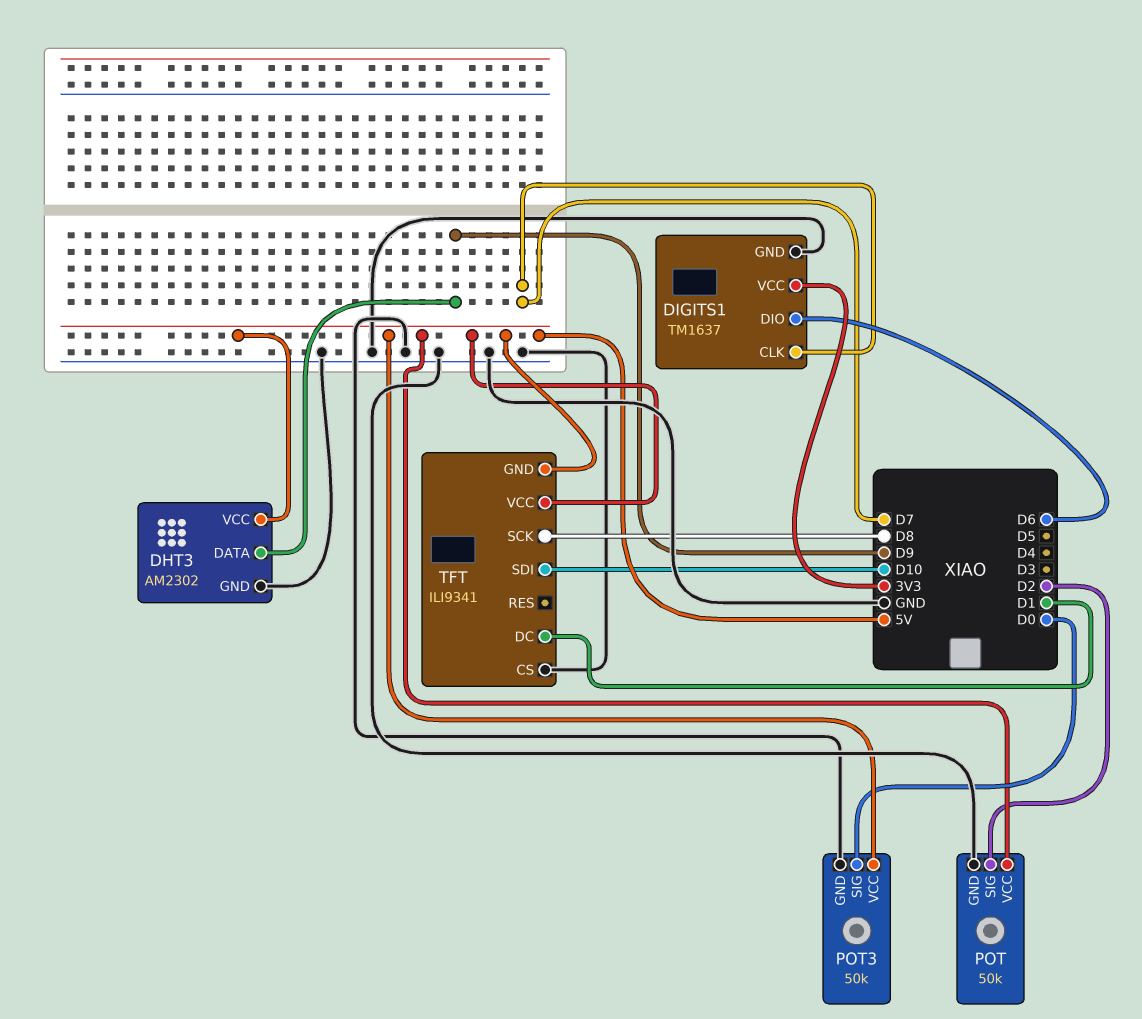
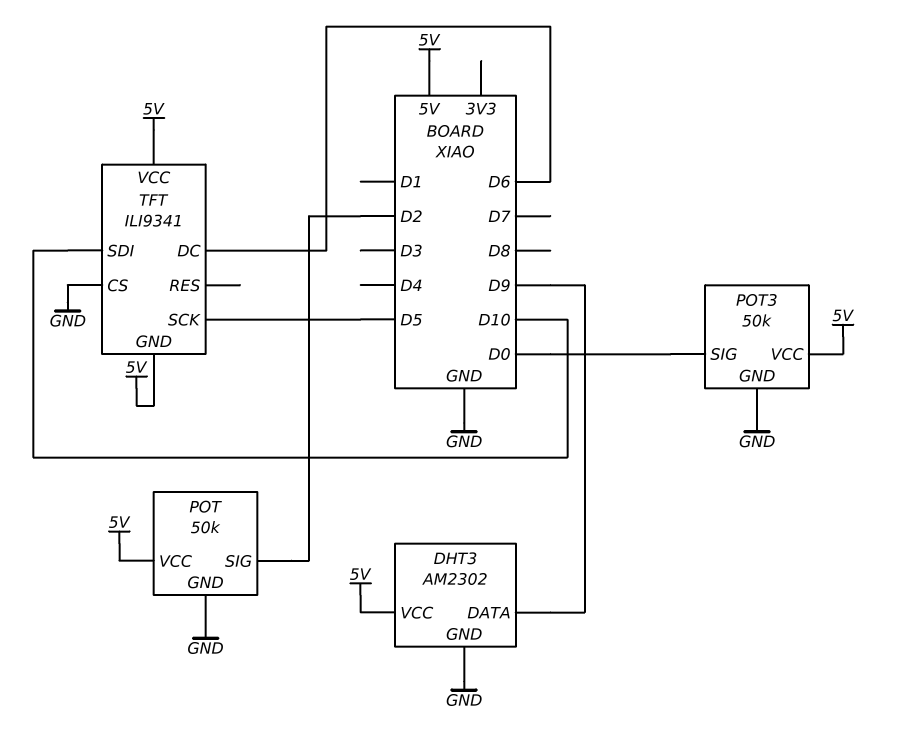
DIGITS1: TM1637 -> none
DIGITS1 pin CLK: D7 -> none
DIGITS1 pin DIO: D6 -> none
DIGITS1 pin GND: GND -> none
DIGITS1 pin VCC: 3V3 -> none
TFT pin DC: D1 -> D6
TFT pin SCK: D8 -> D5

